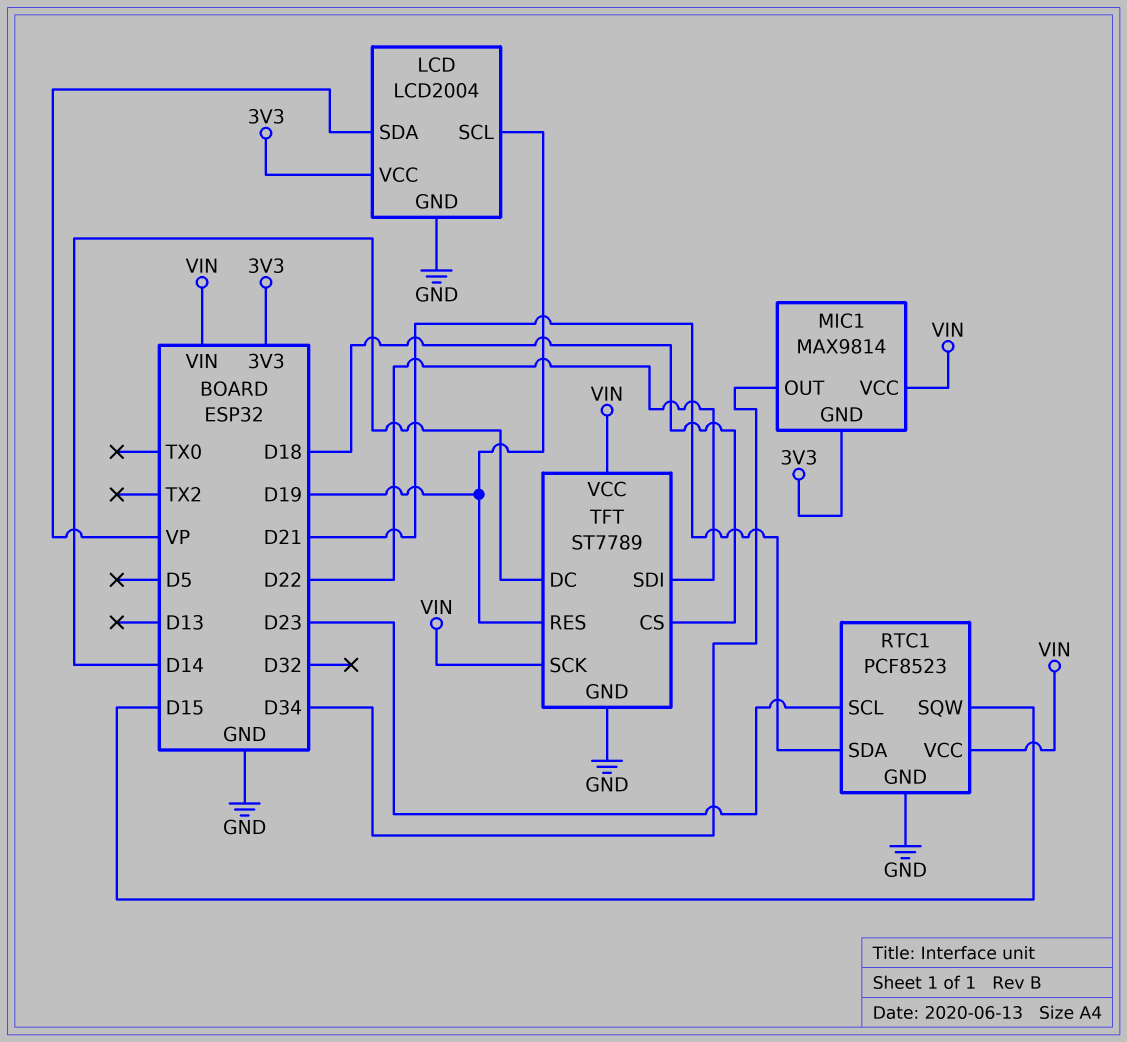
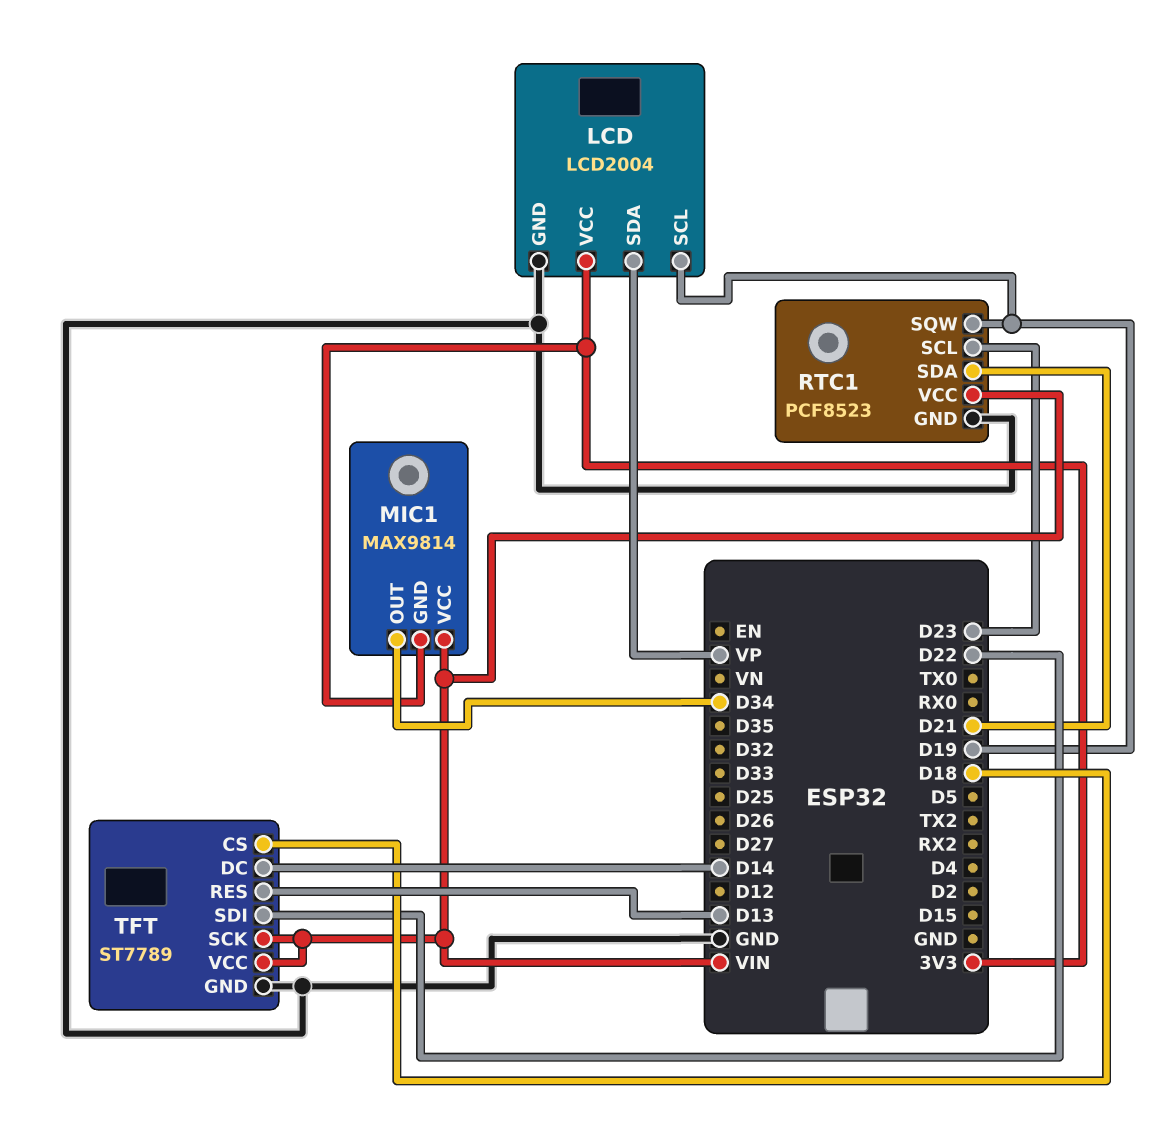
RTC1 pin SQW: D15 -> D19
TFT pin RES: D19 -> D13

